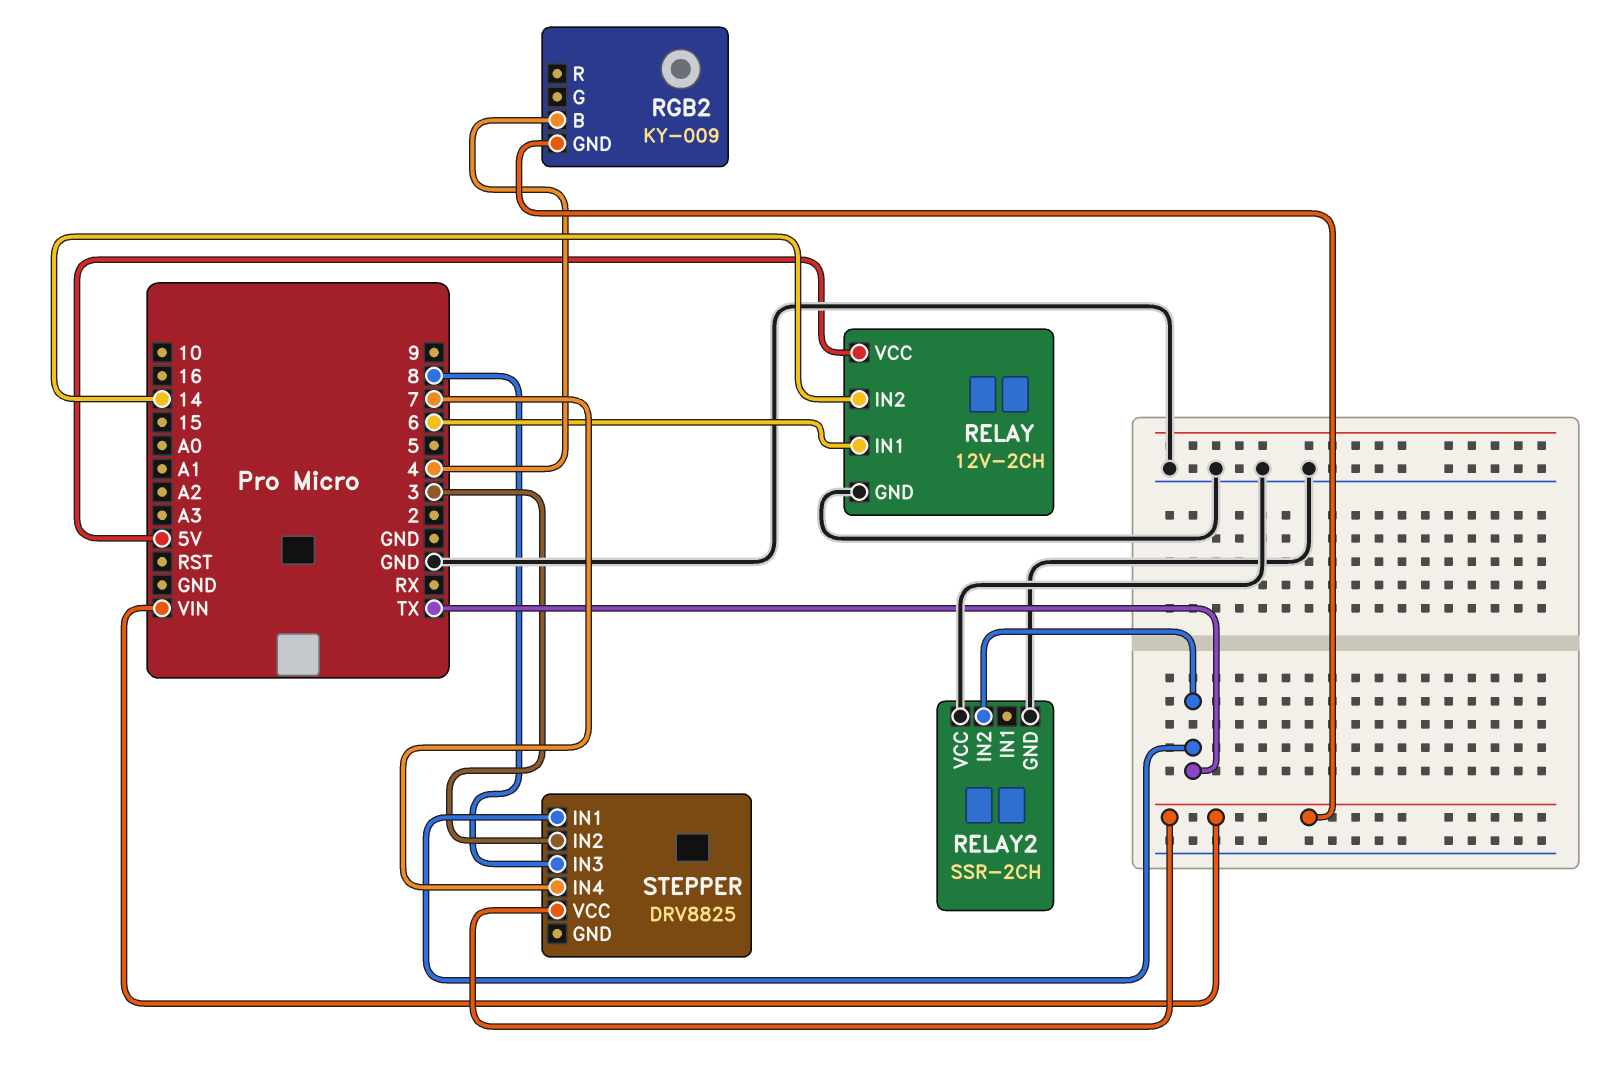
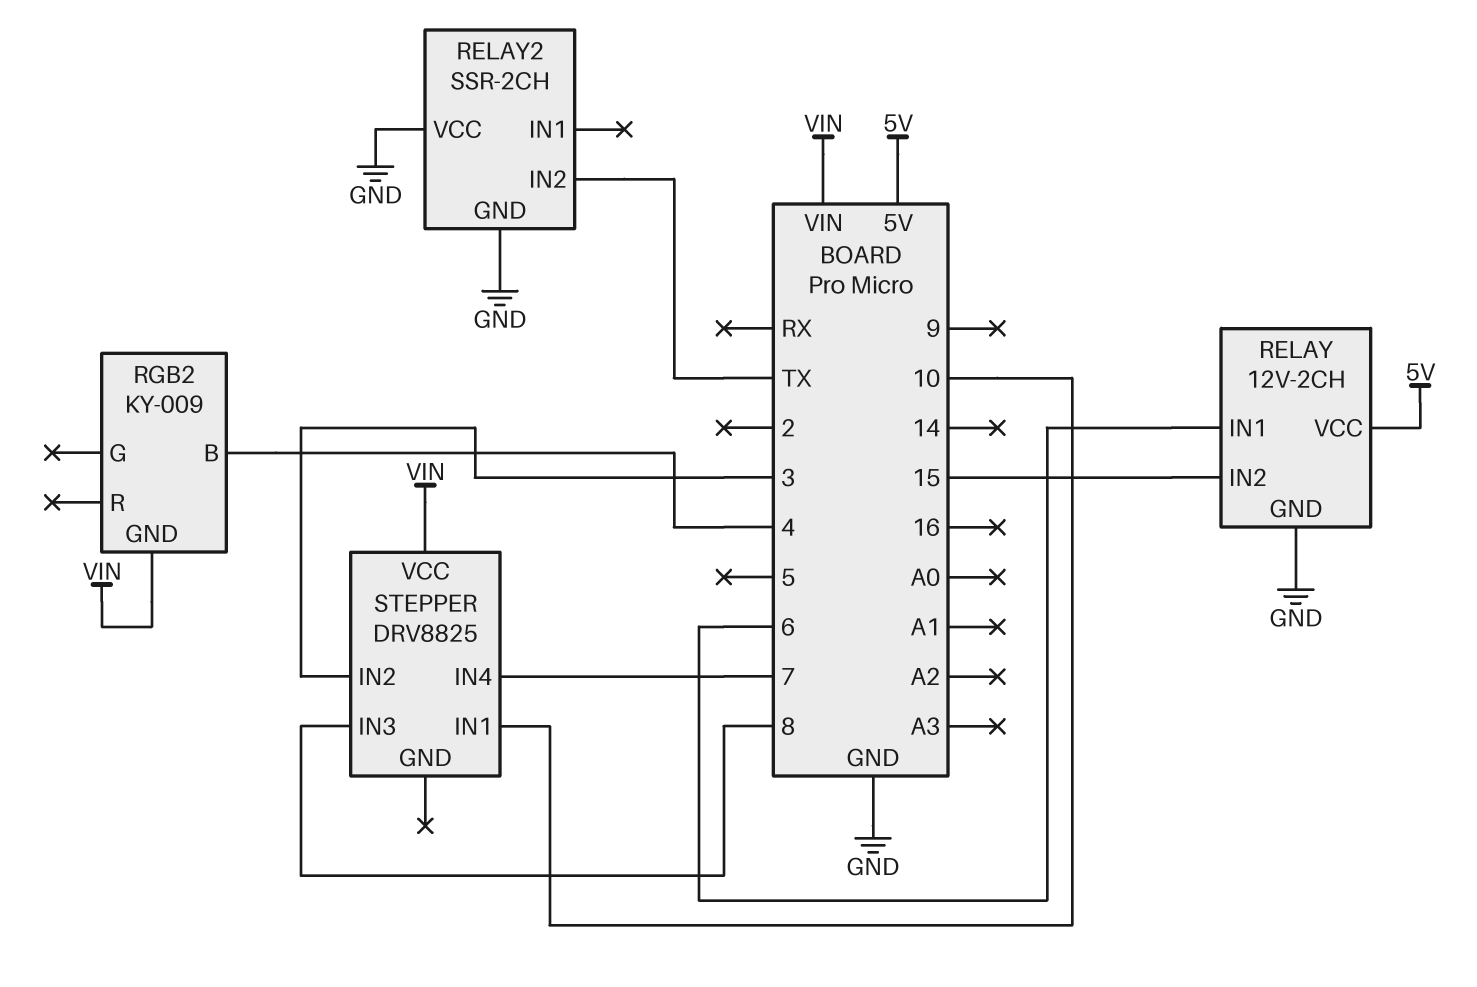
RELAY pin IN2: 14 -> 15
STEPPER pin IN1: TX -> 10

